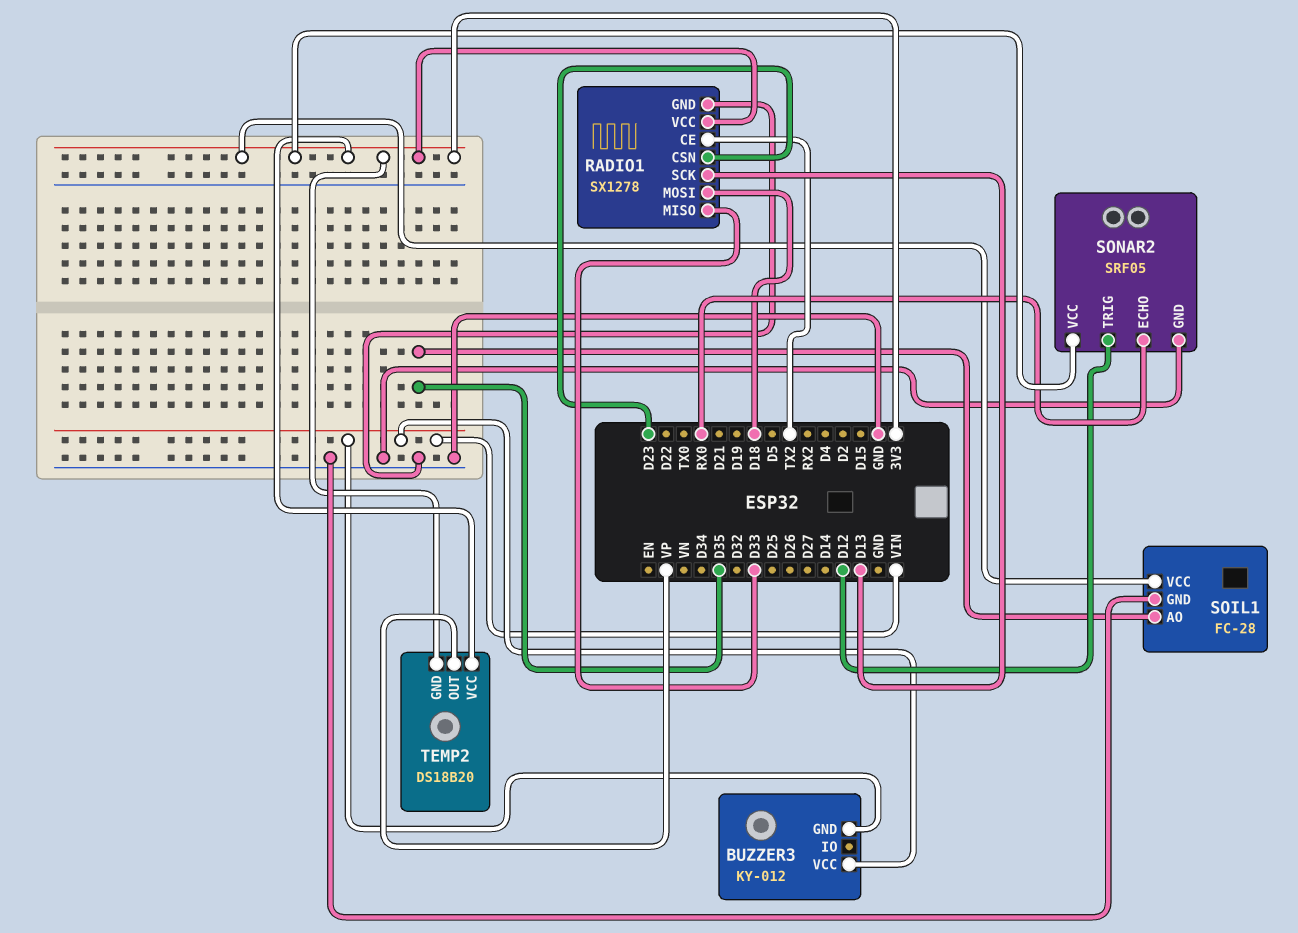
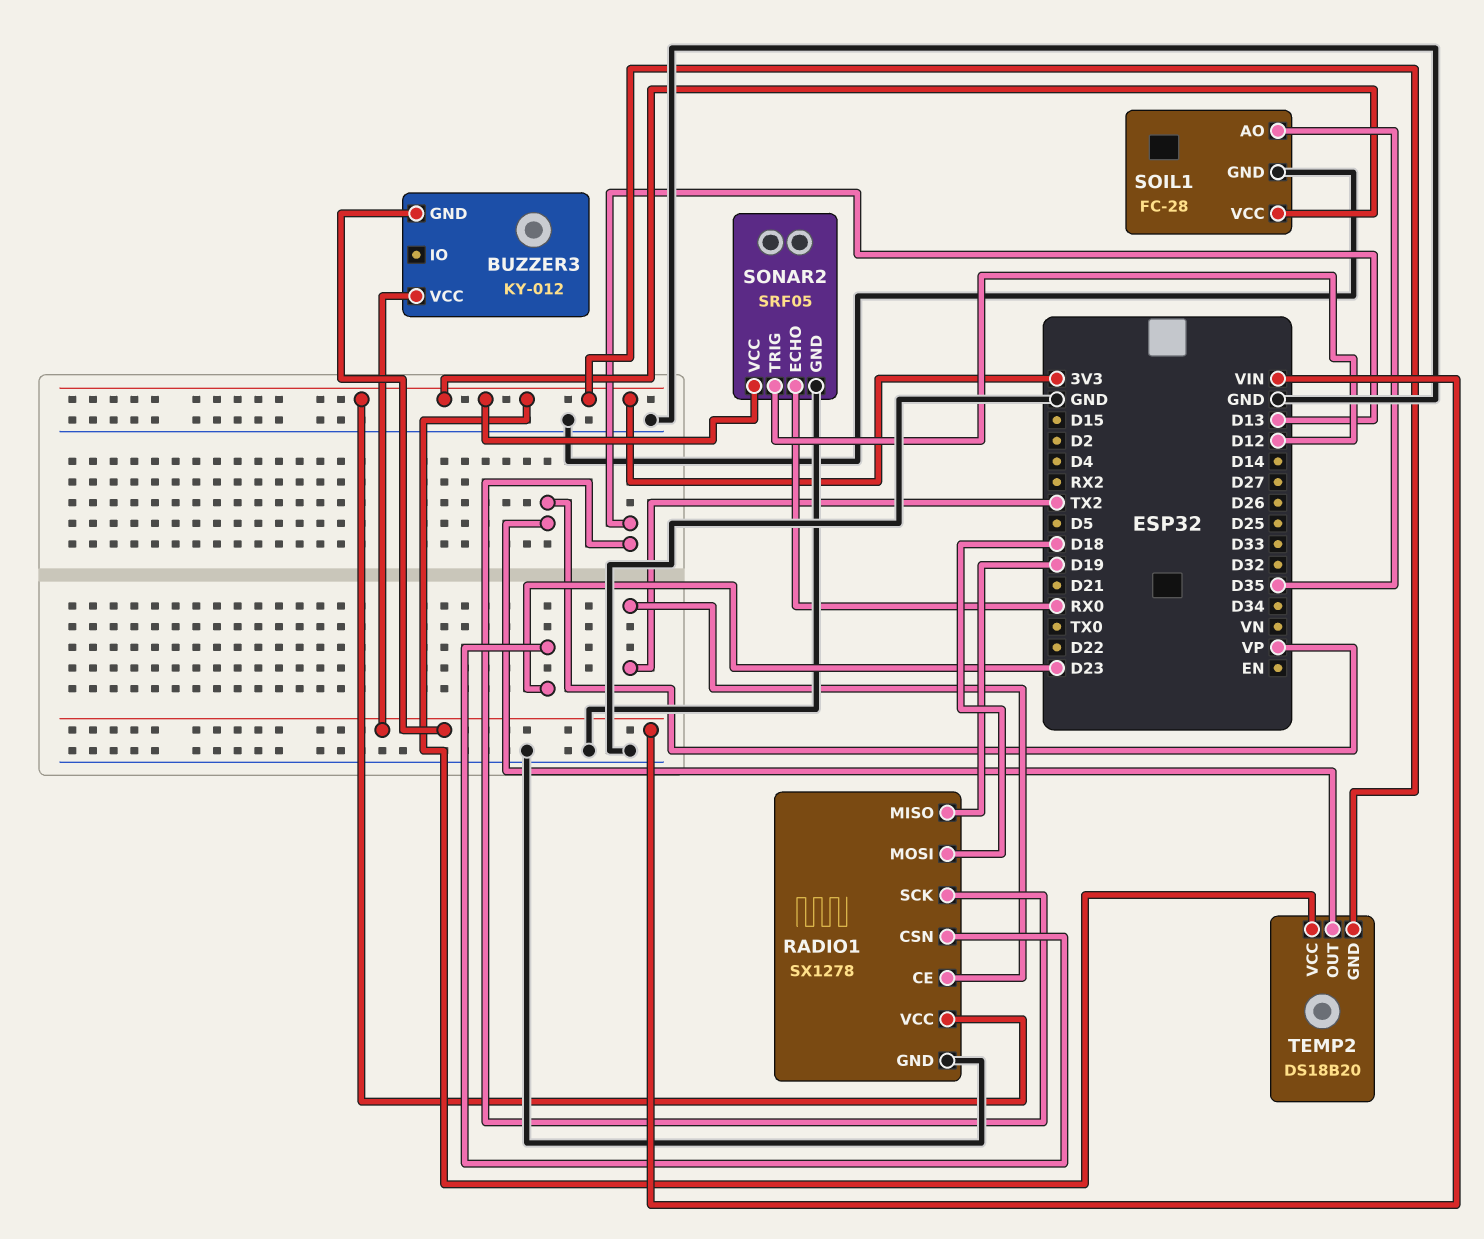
RADIO1 pin MISO: D33 -> D19

